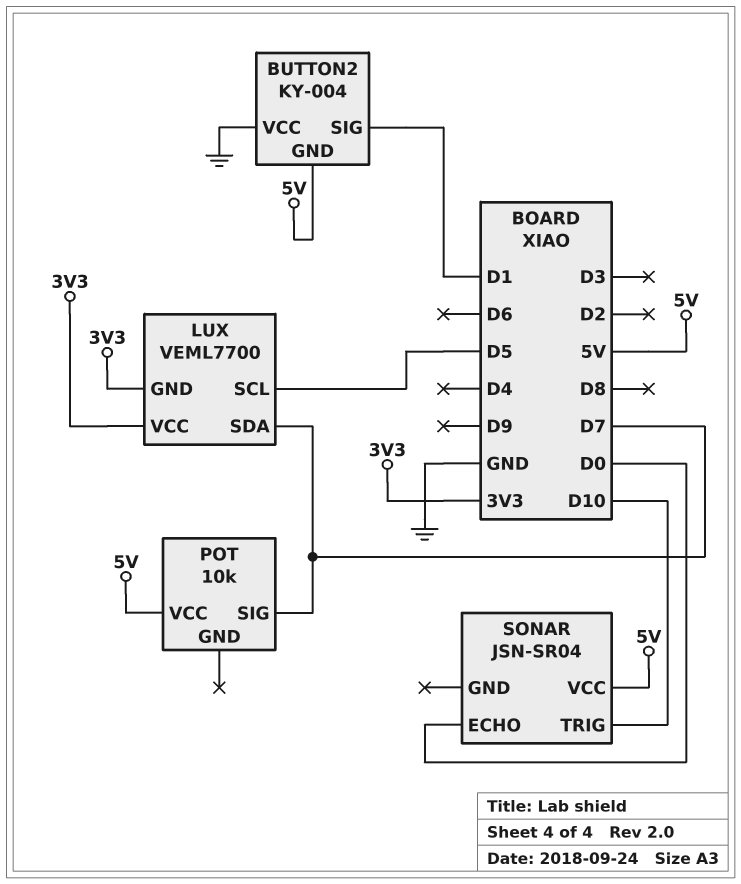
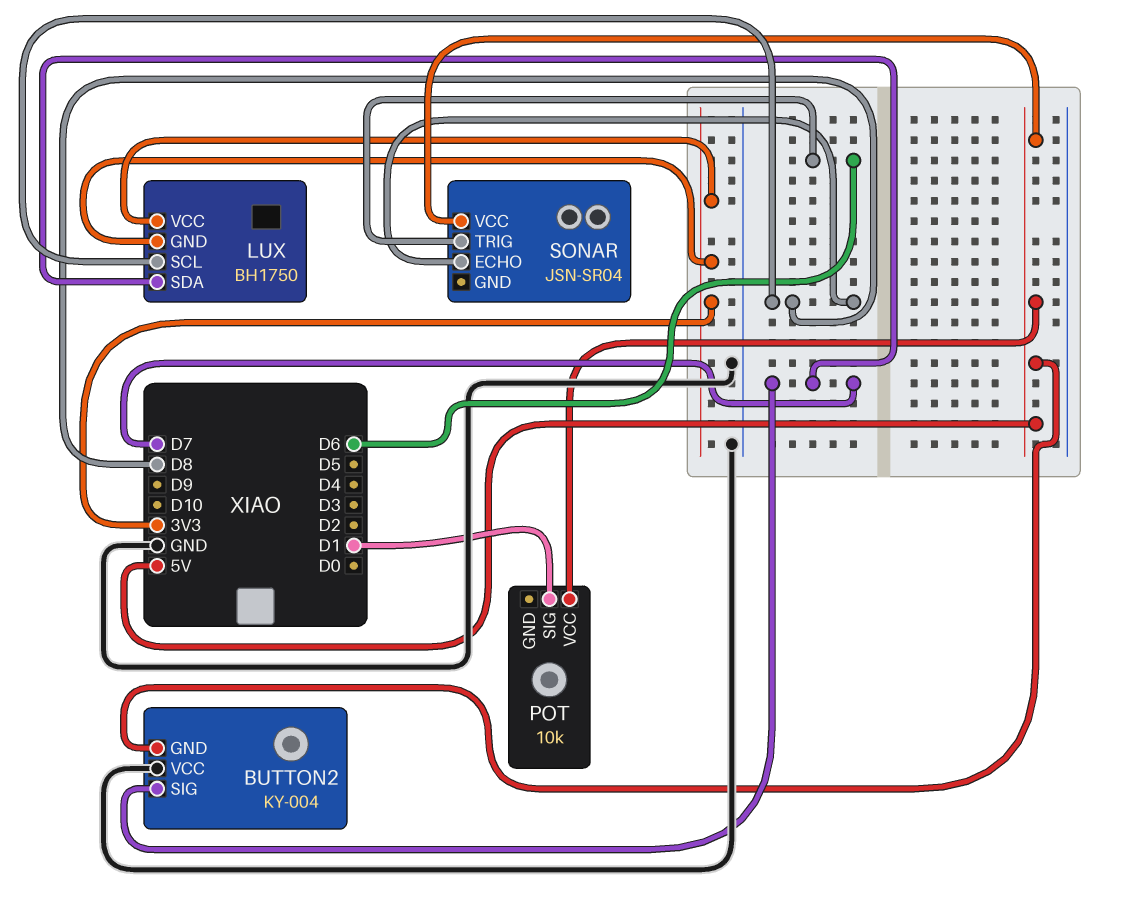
BUTTON2 pin SIG: D1 -> D7
LUX: VEML7700 -> BH1750
LUX pin SCL: D5 -> D8
POT pin SIG: D7 -> D1
SONAR pin ECHO: D0 -> D8
SONAR pin TRIG: D10 -> D6

